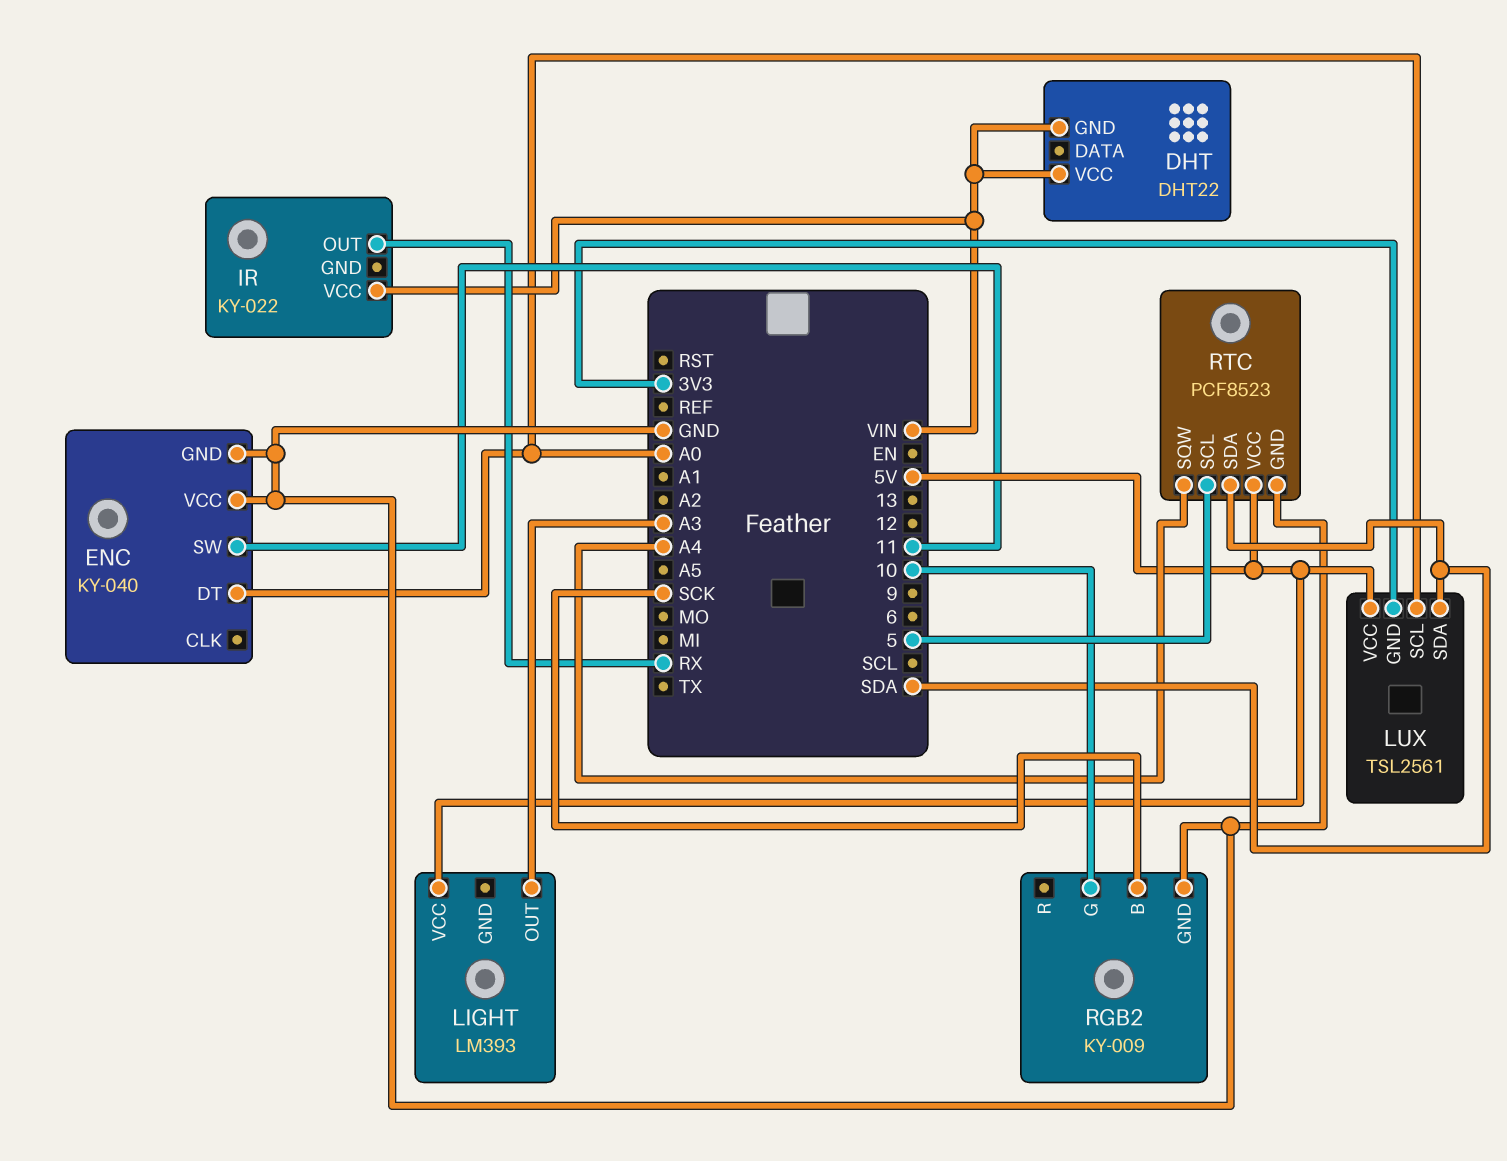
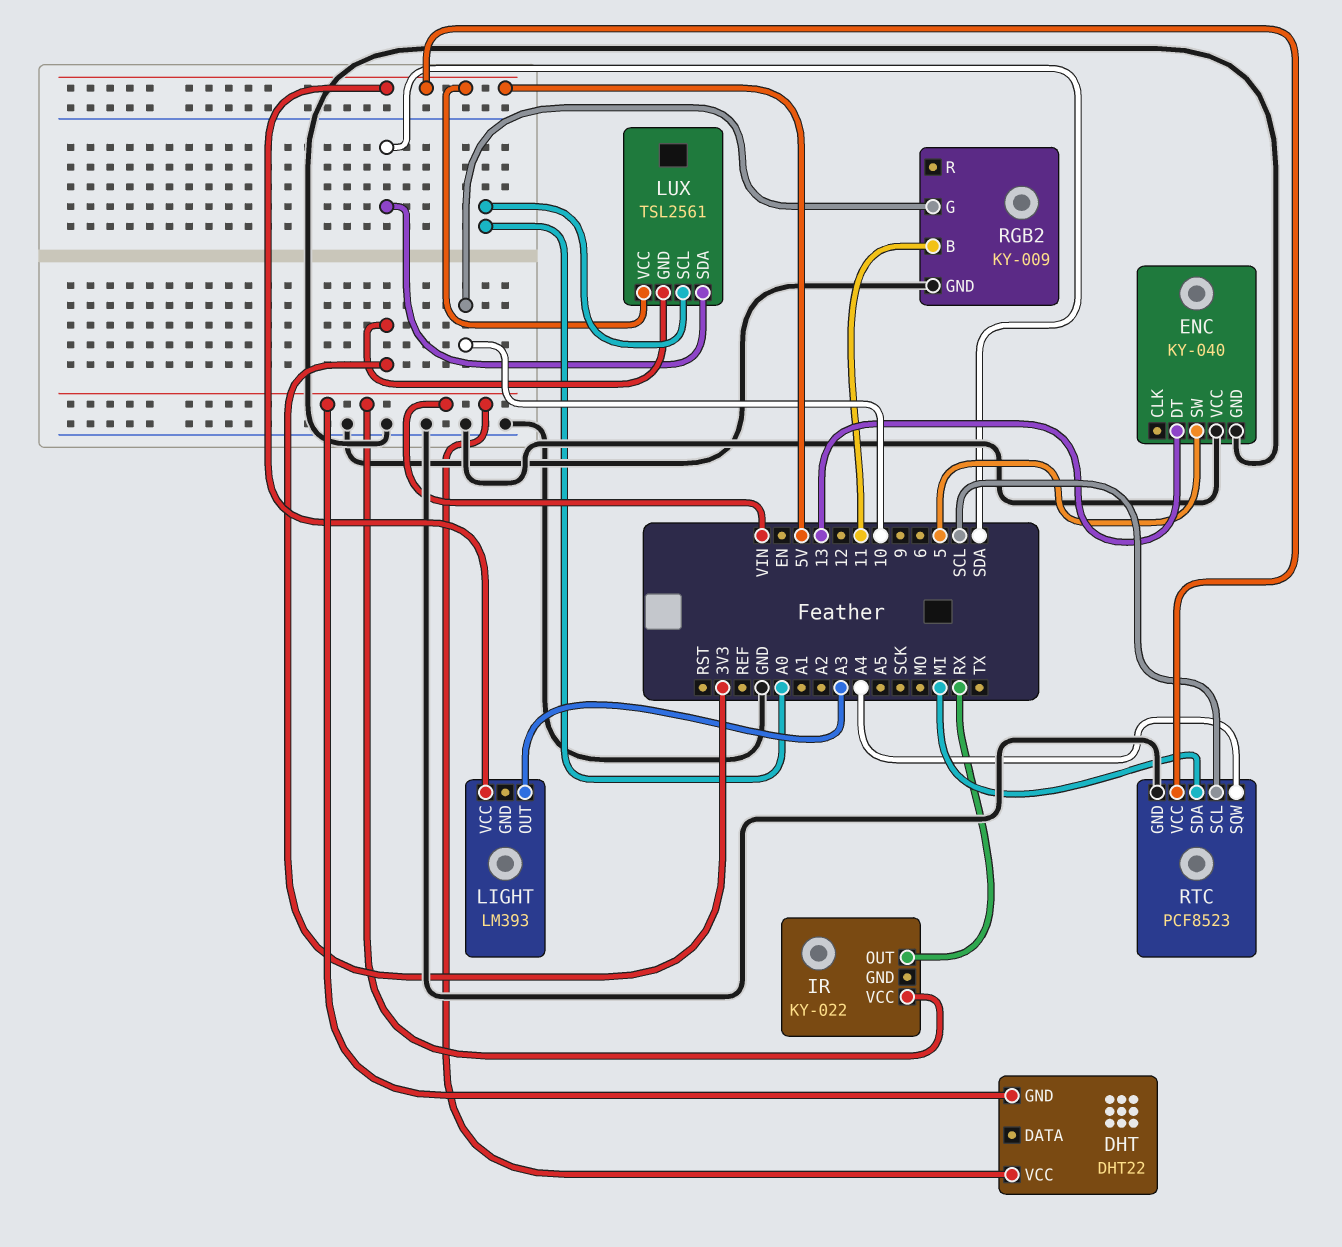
ENC pin DT: A0 -> 13
ENC pin SW: 11 -> 5
RGB2 pin B: SCK -> 11
RTC pin SCL: 5 -> SCL
RTC pin SDA: SDA -> MI

